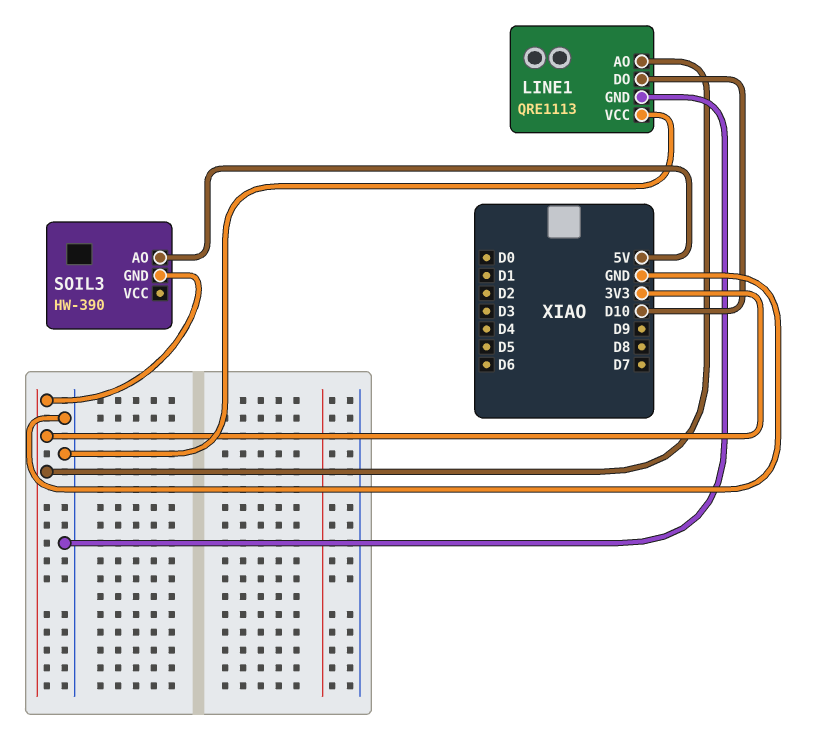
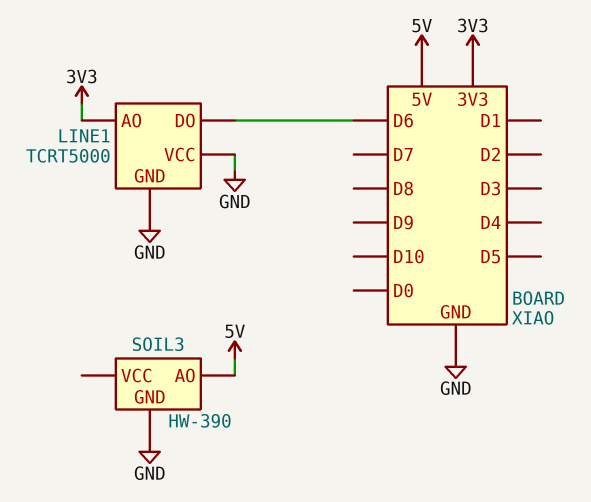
LINE1: QRE1113 -> TCRT5000
LINE1 pin DO: D10 -> D6
SOIL3 pin GND: 3V3 -> GND

